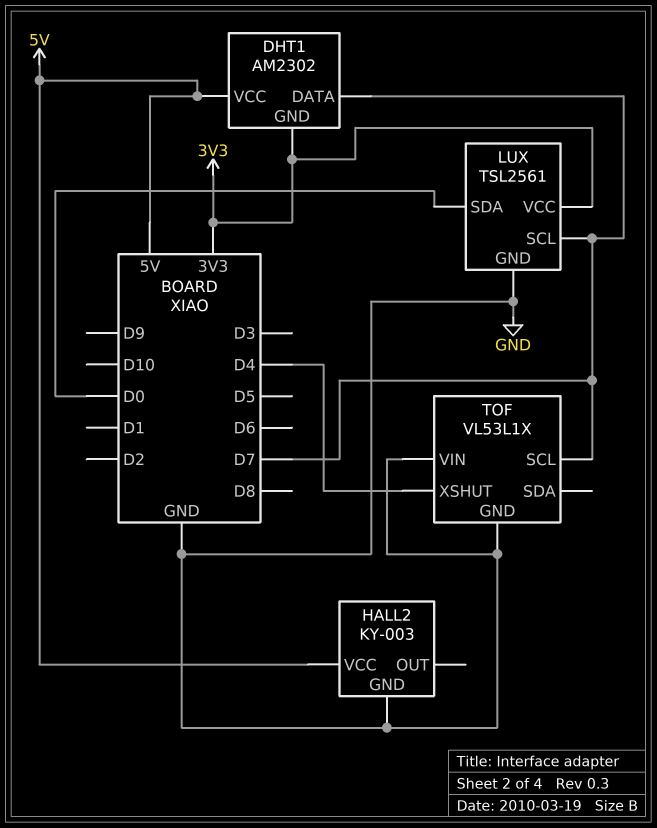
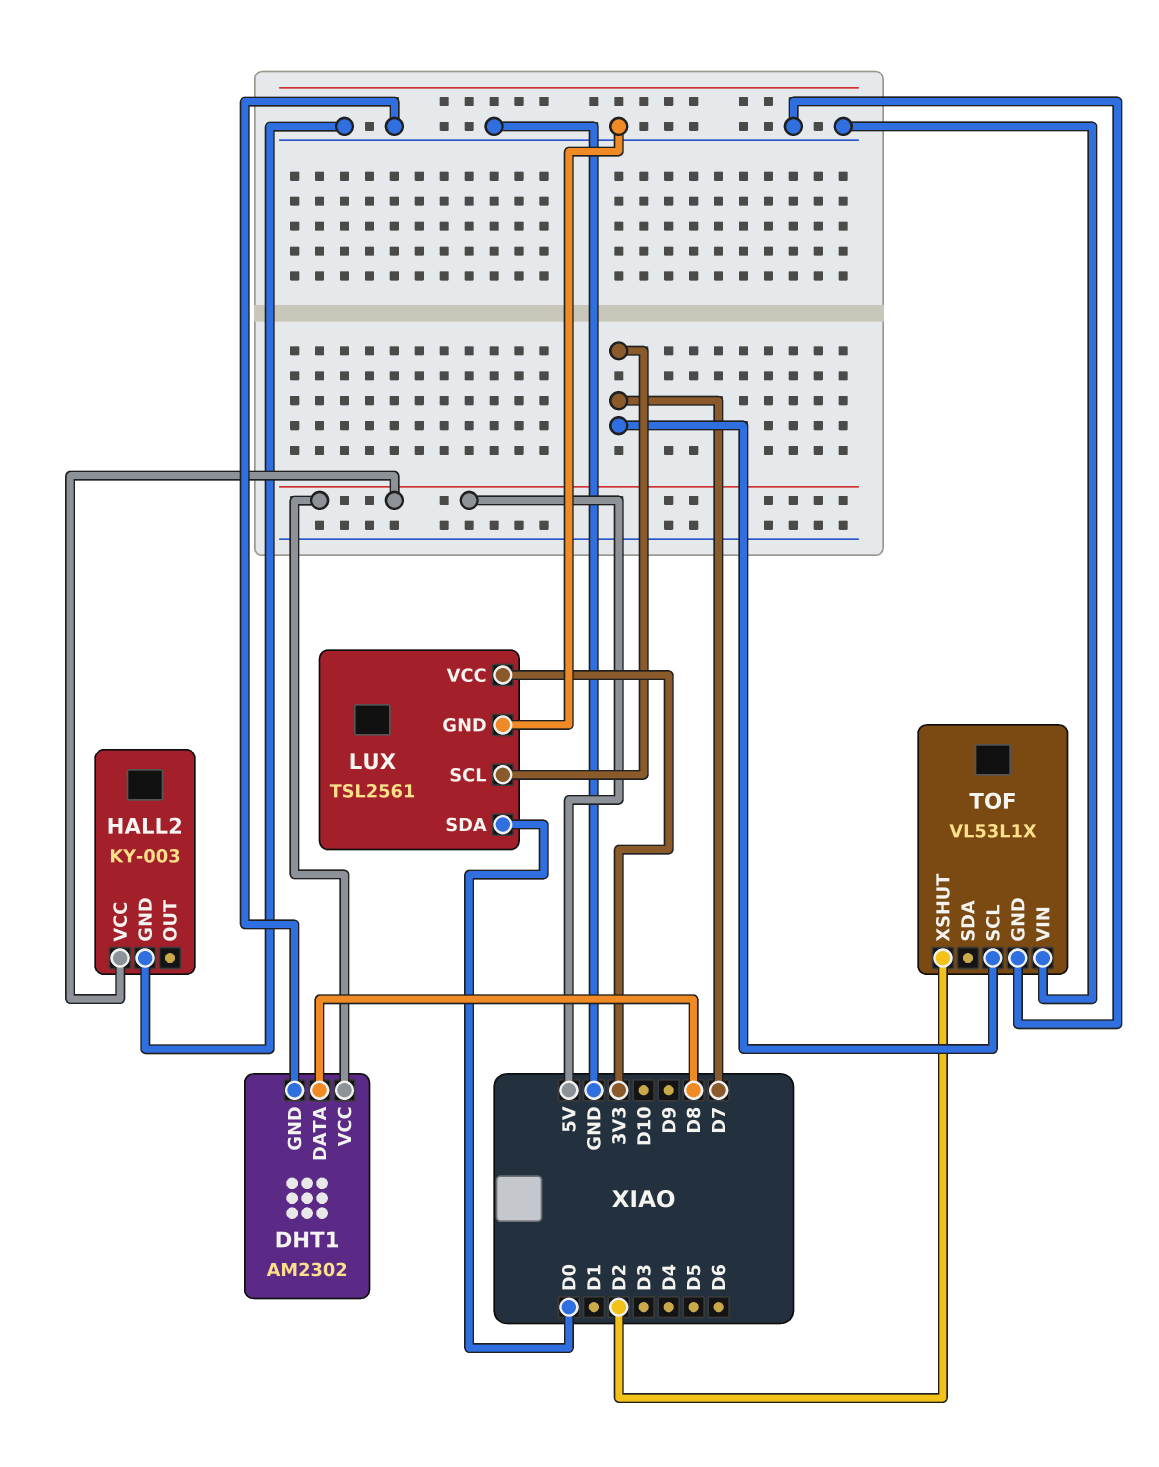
DHT1 pin DATA: D7 -> D8
DHT1 pin GND: 3V3 -> GND
TOF pin XSHUT: D4 -> D2

